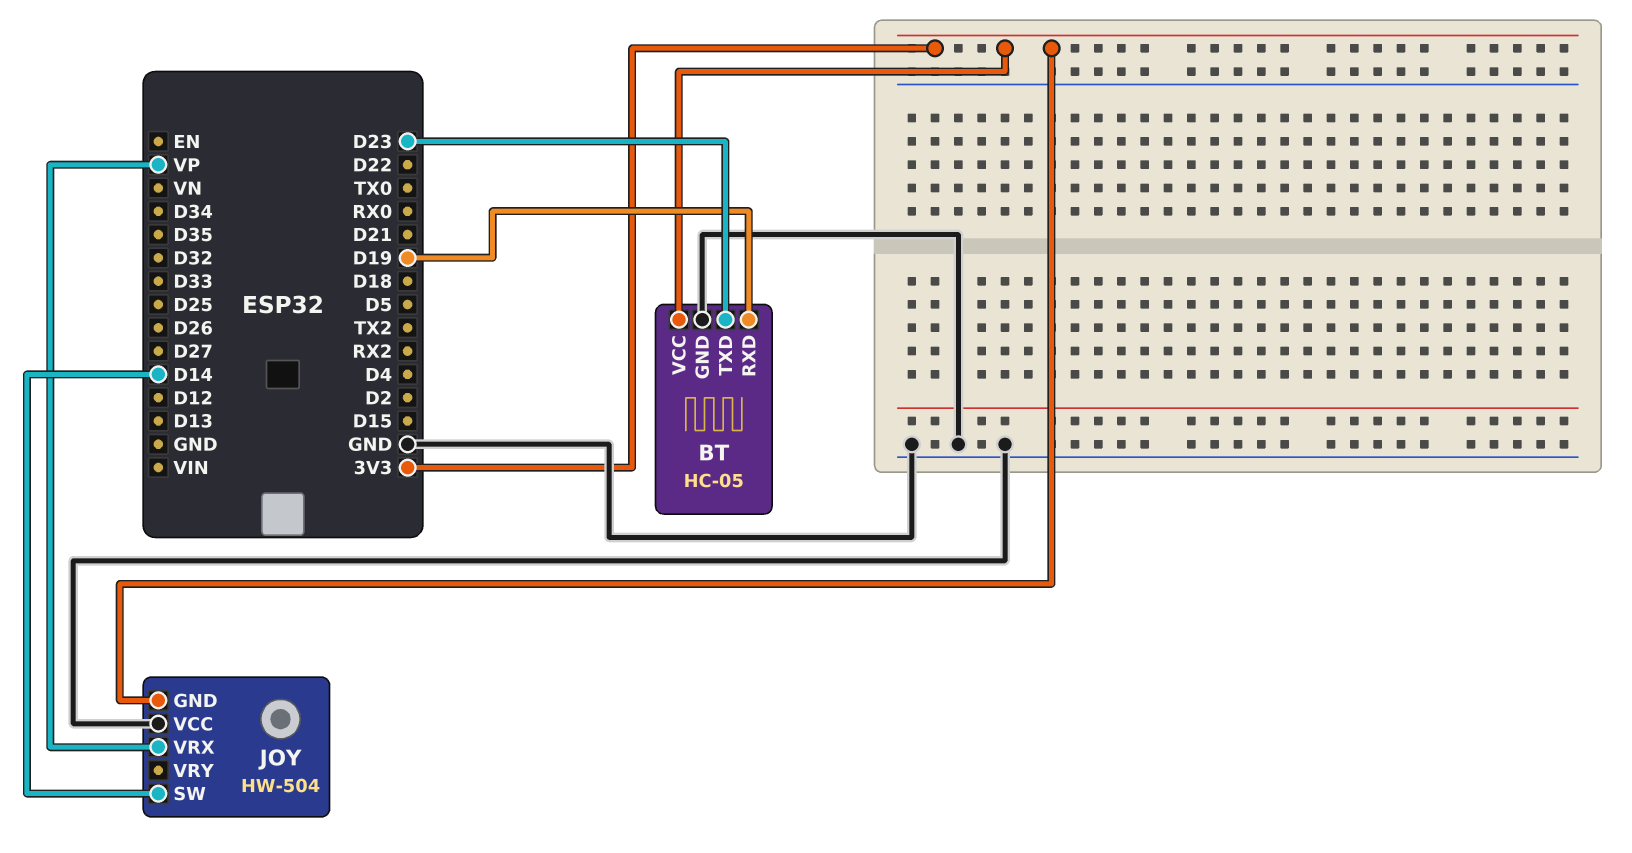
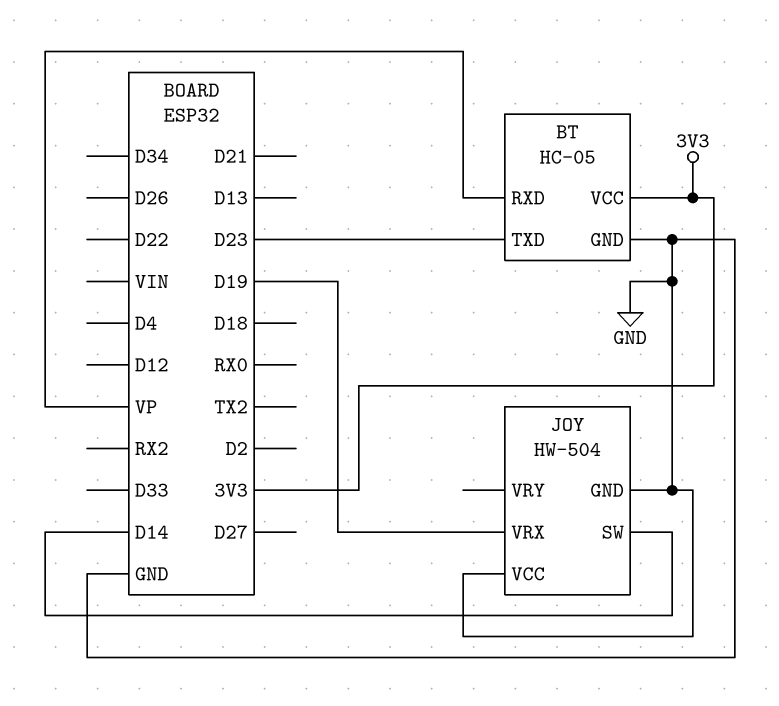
BT pin RXD: D19 -> VP
JOY pin GND: 3V3 -> GND
JOY pin VRX: VP -> D19

